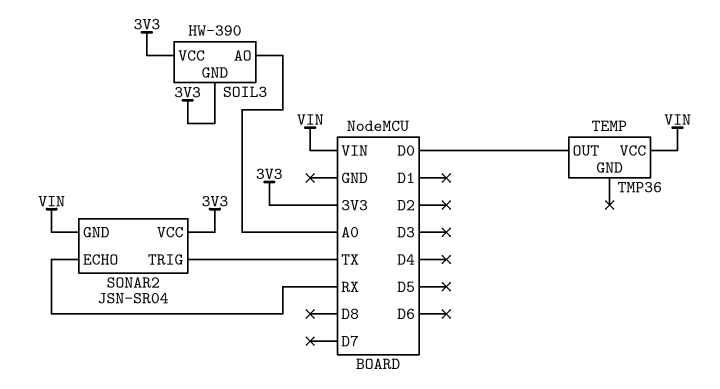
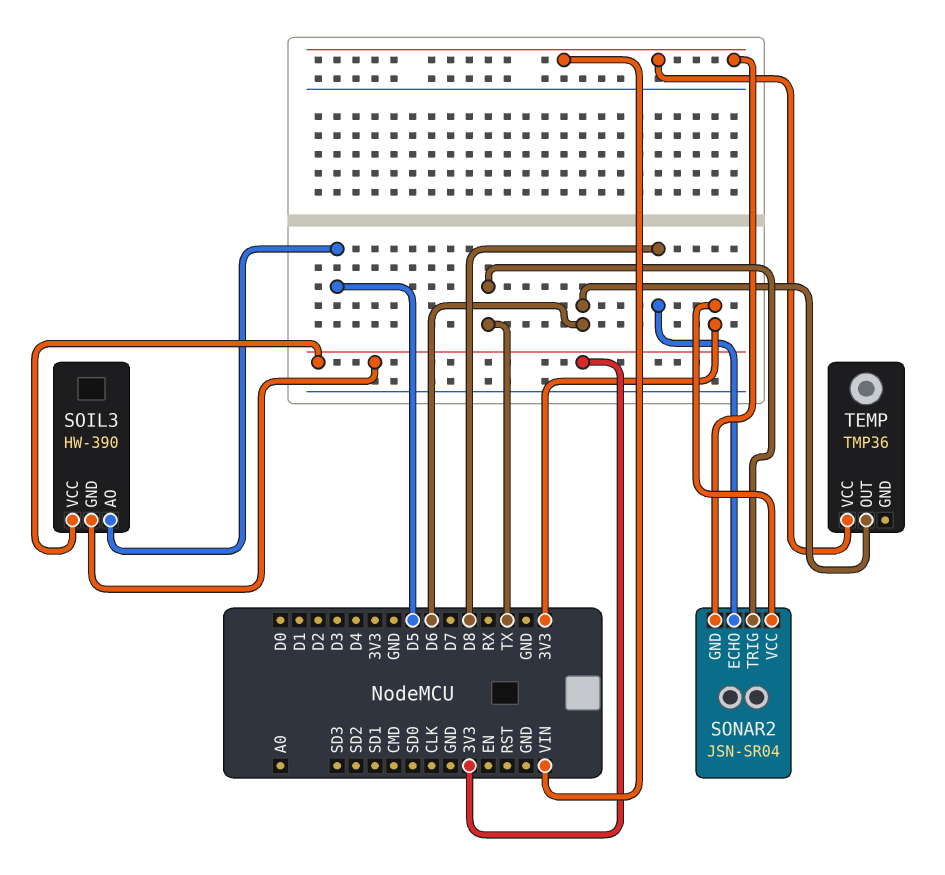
SOIL3 pin AO: A0 -> D5
SONAR2 pin ECHO: RX -> D8
TEMP pin OUT: D0 -> D6

